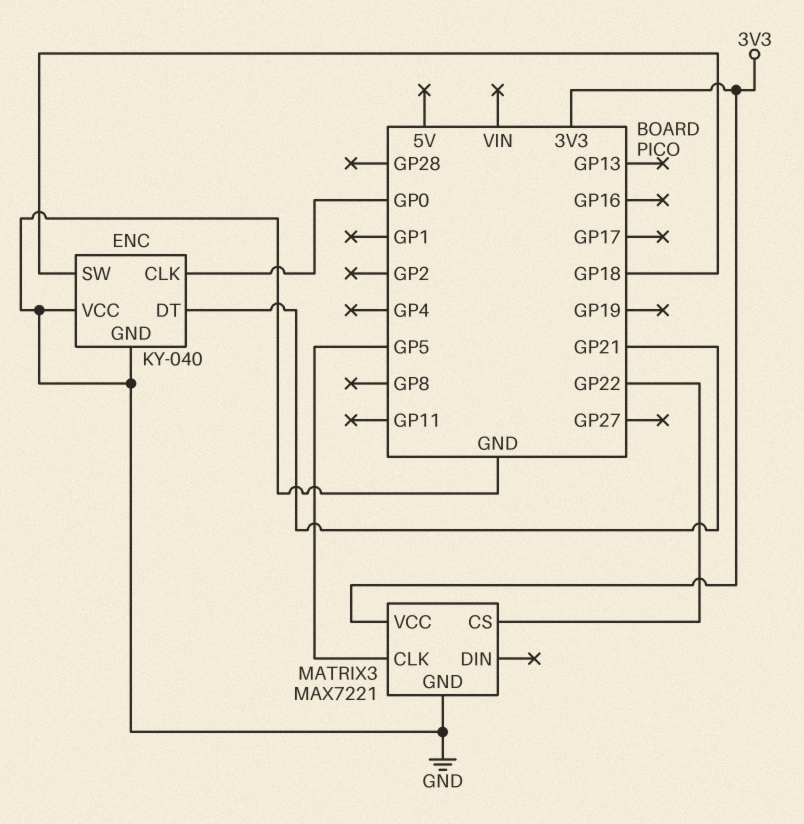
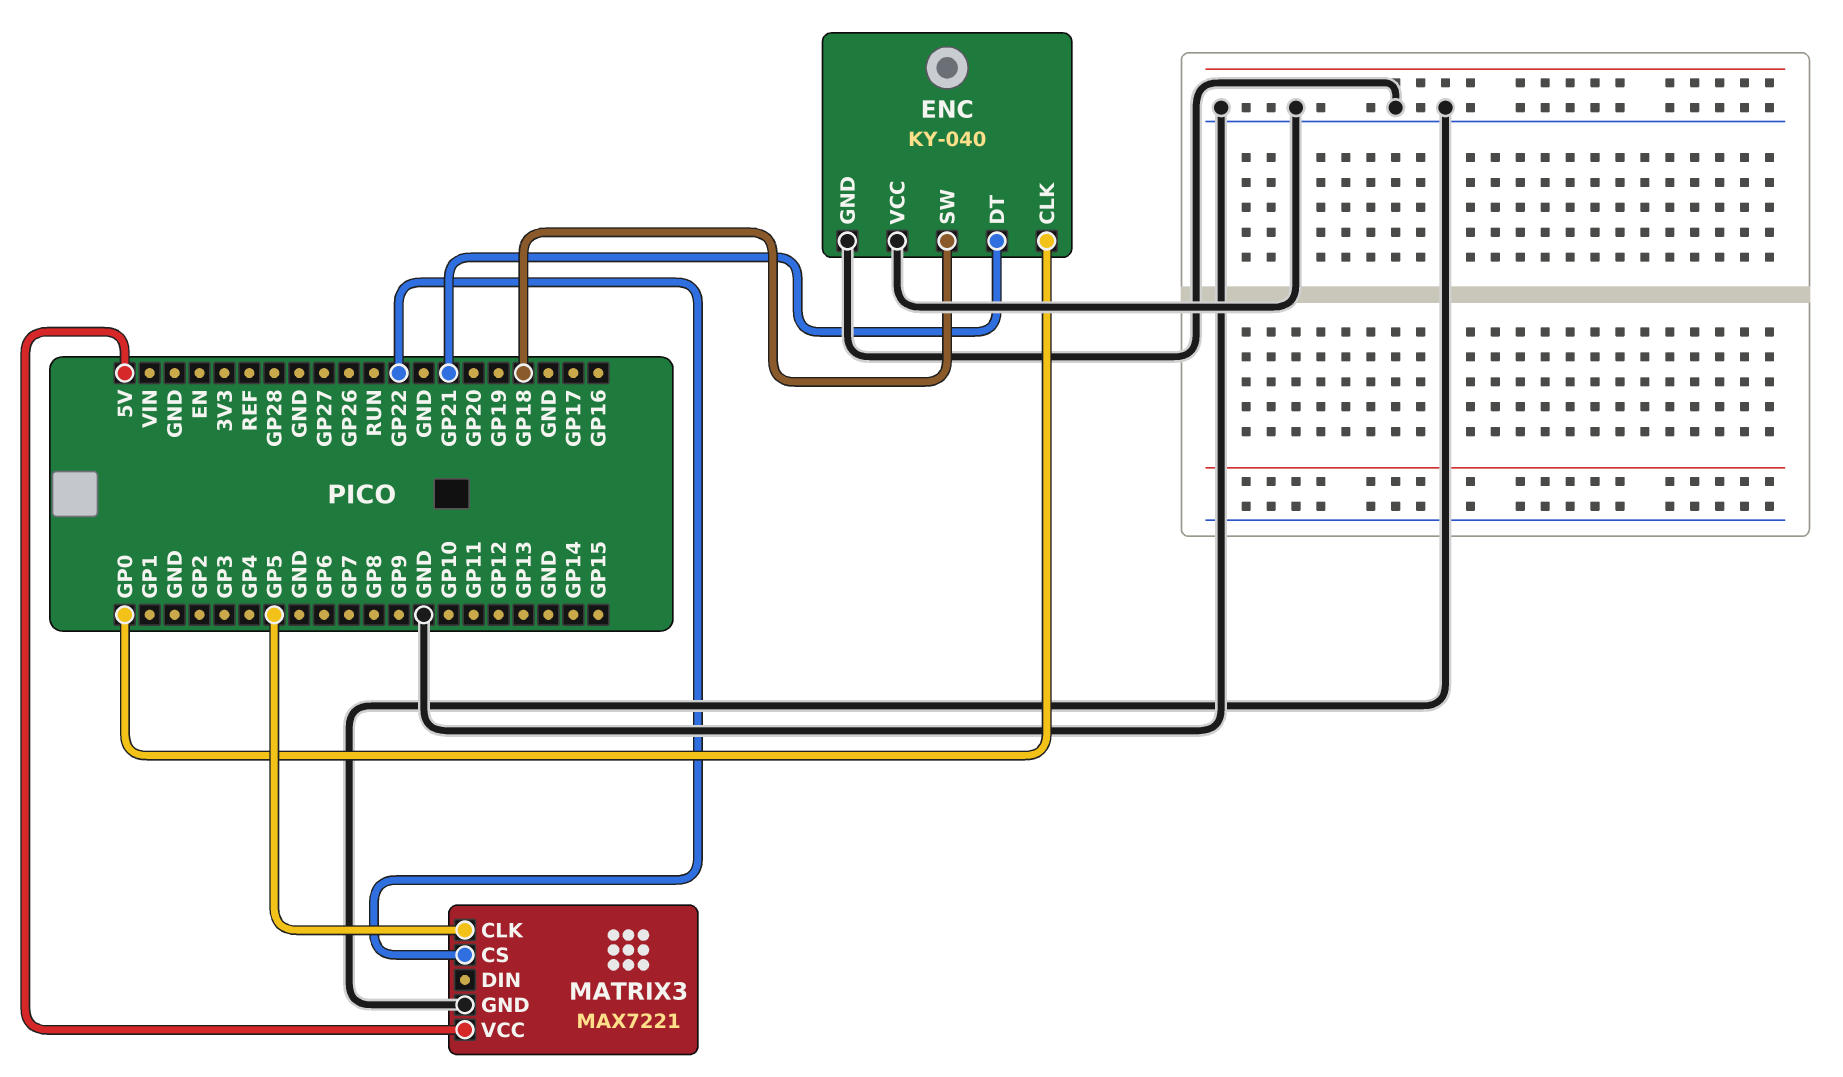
MATRIX3 pin VCC: 3V3 -> 5V

